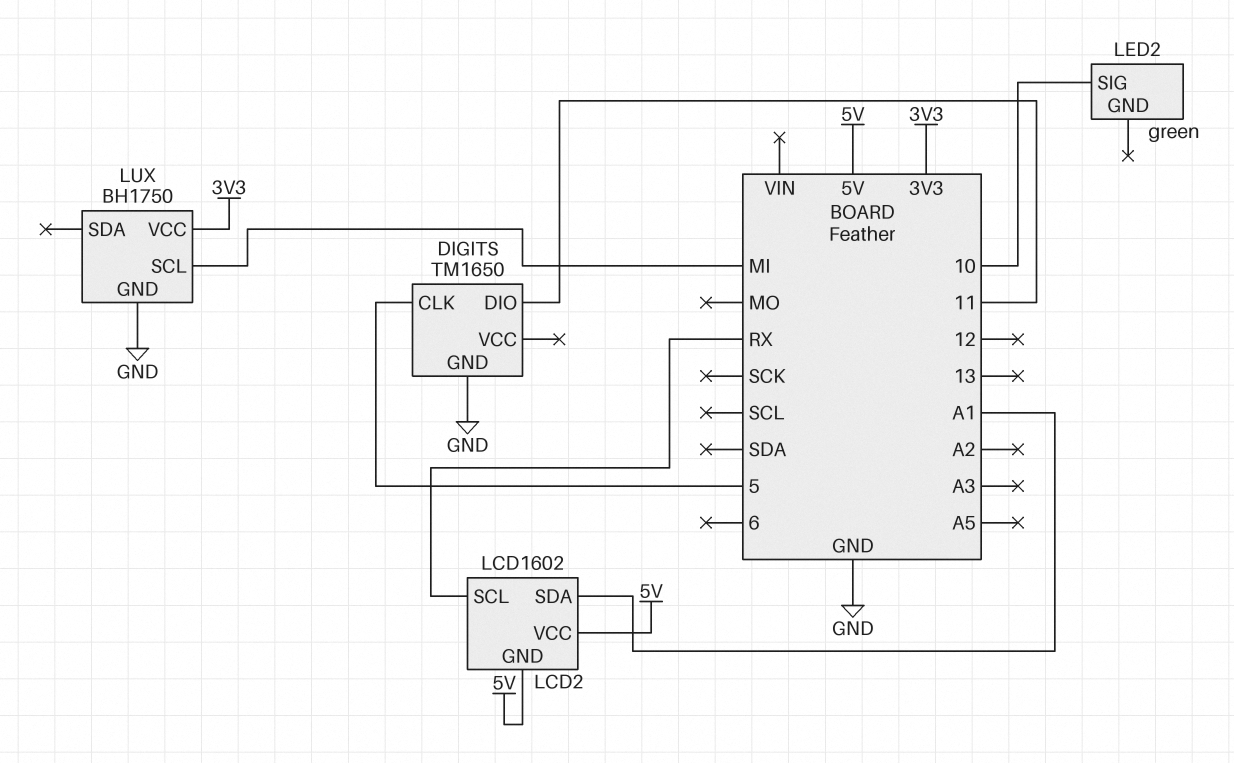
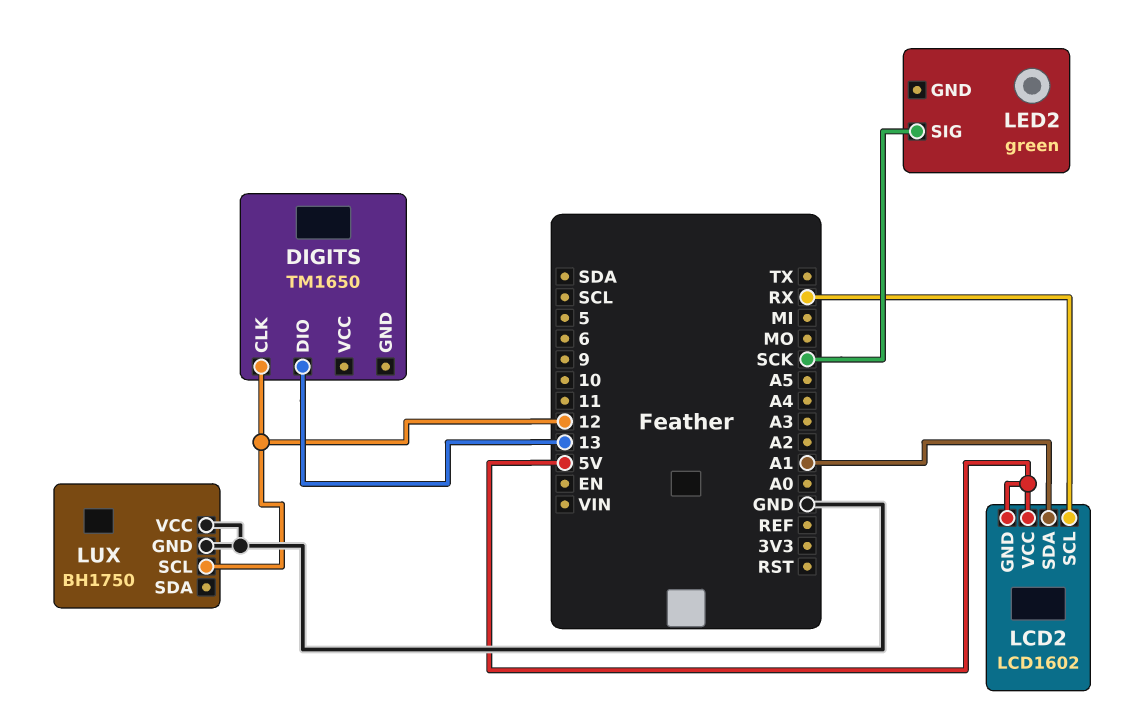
DIGITS pin CLK: 5 -> 12
DIGITS pin DIO: 11 -> 13
DIGITS pin GND: GND -> none
LED2 pin SIG: 10 -> SCK
LUX pin SCL: MI -> 12
LUX pin VCC: 3V3 -> GND

